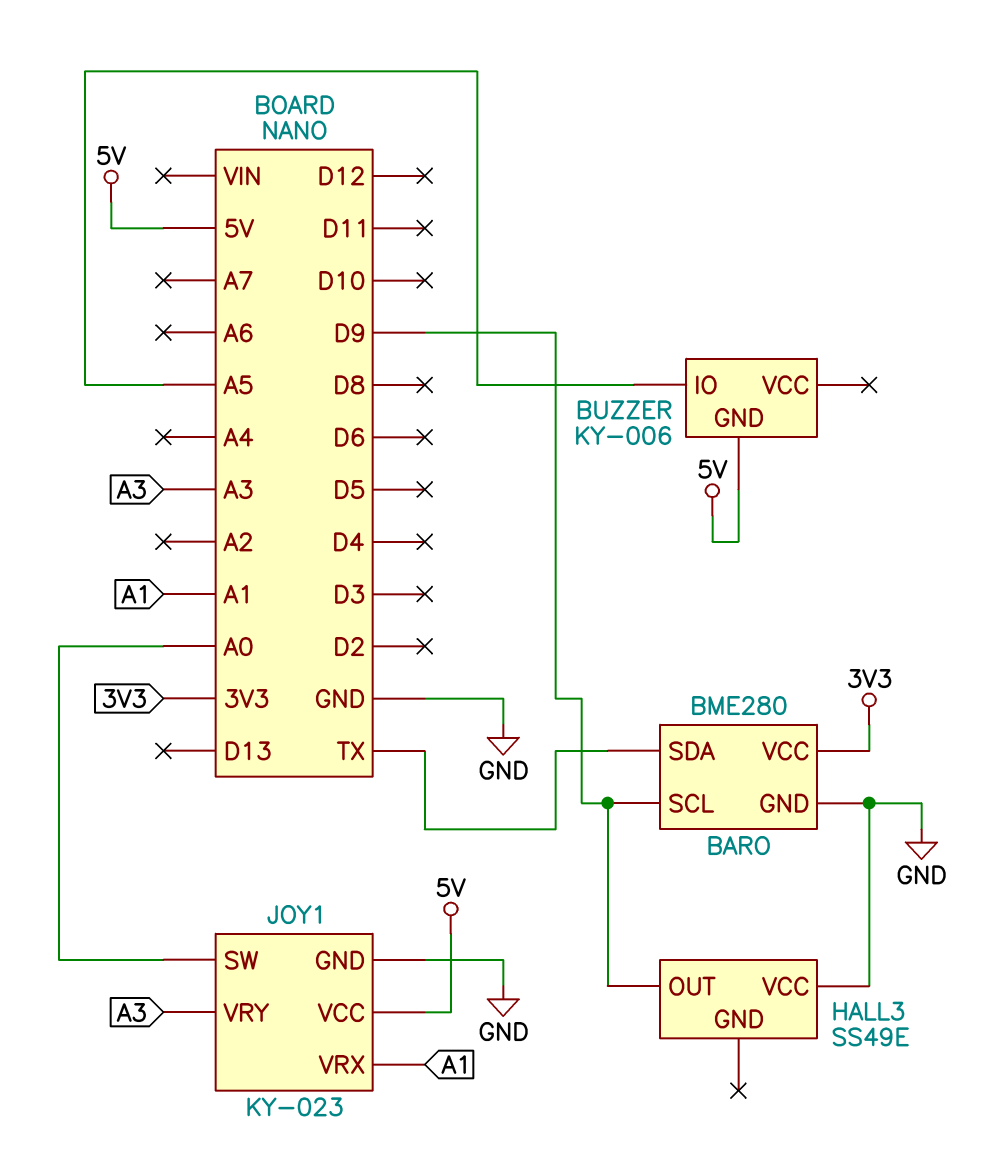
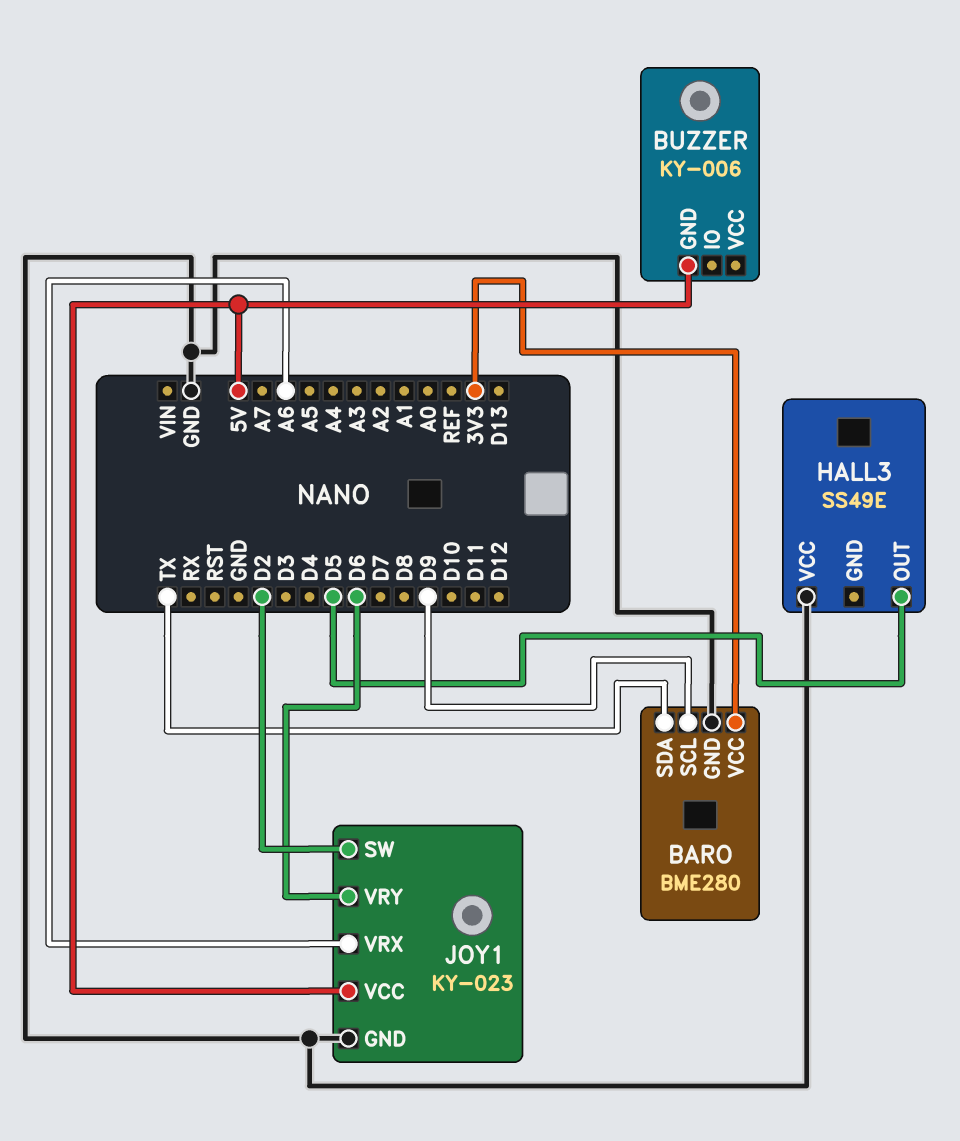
BUZZER pin IO: A5 -> none
HALL3 pin OUT: D9 -> D5
JOY1 pin SW: A0 -> D2
JOY1 pin VRX: A1 -> A6
JOY1 pin VRY: A3 -> D6

